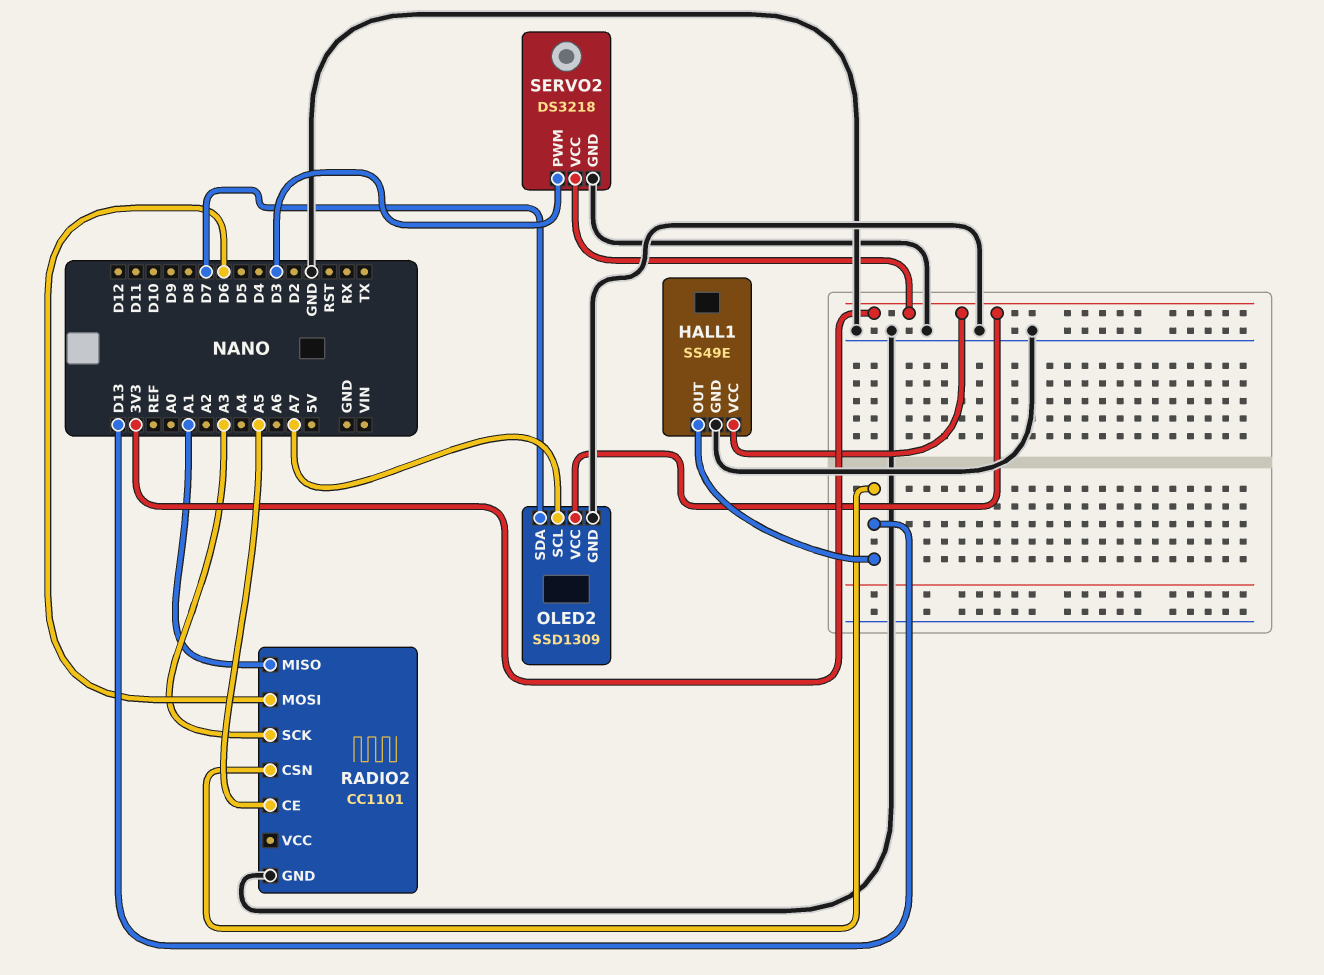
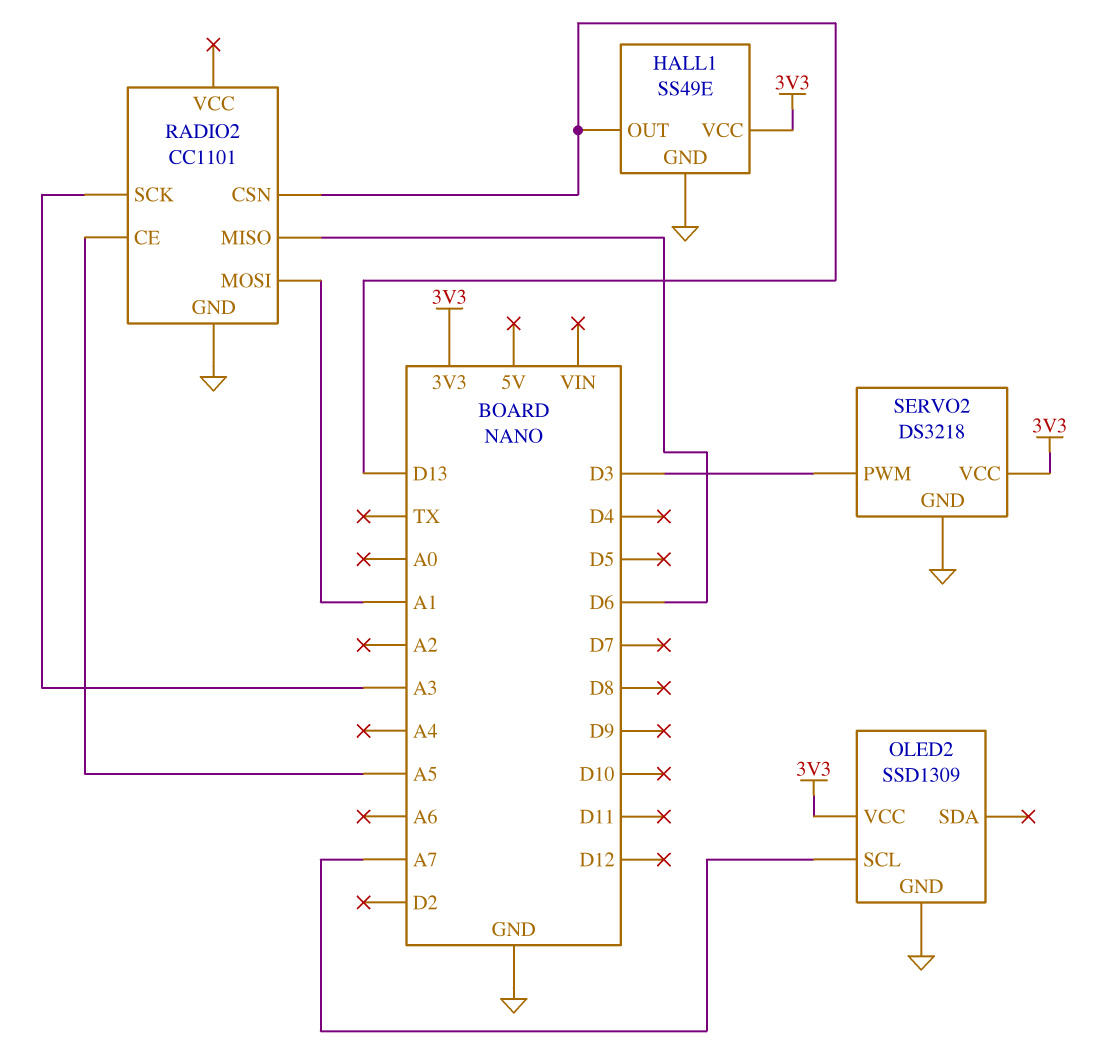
OLED2 pin SDA: D7 -> none
RADIO2 pin MISO: A1 -> D6
RADIO2 pin MOSI: D6 -> A1

